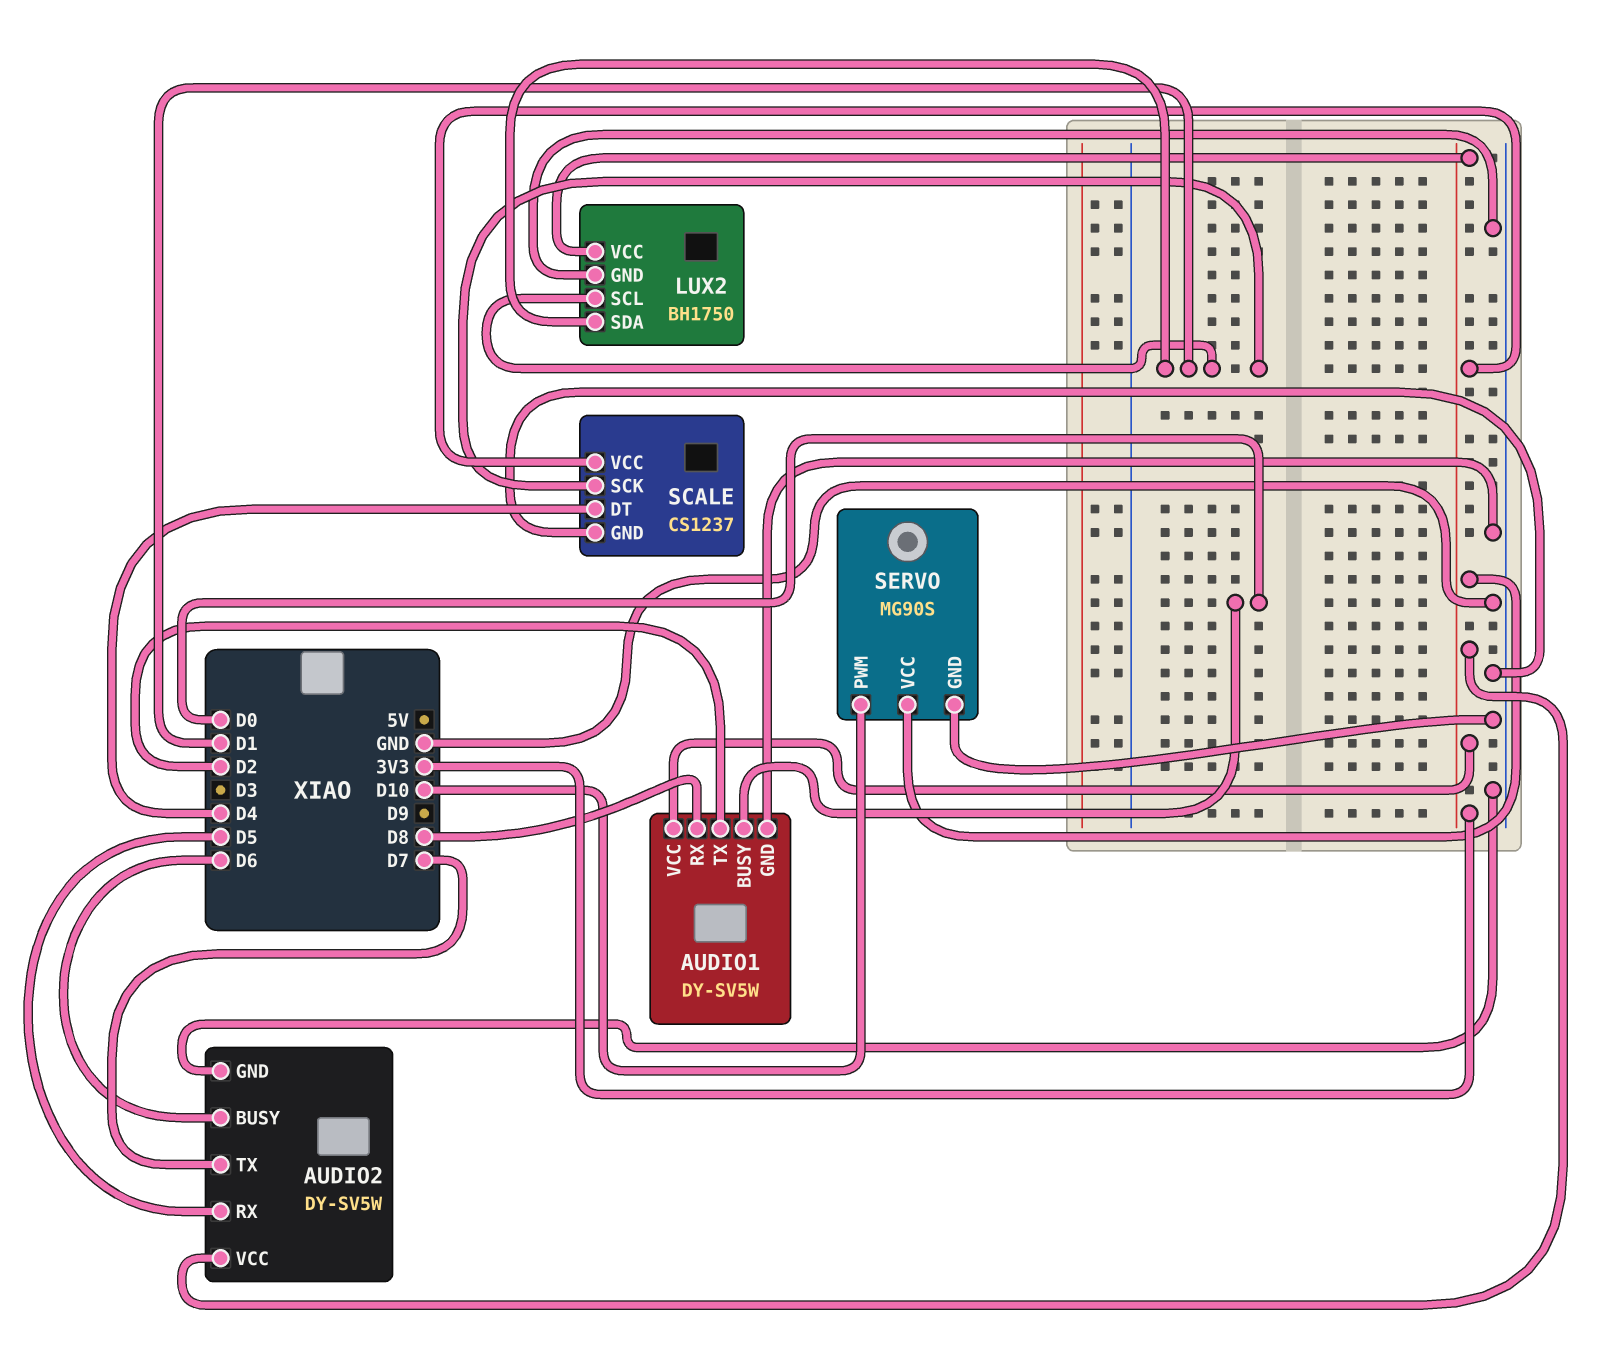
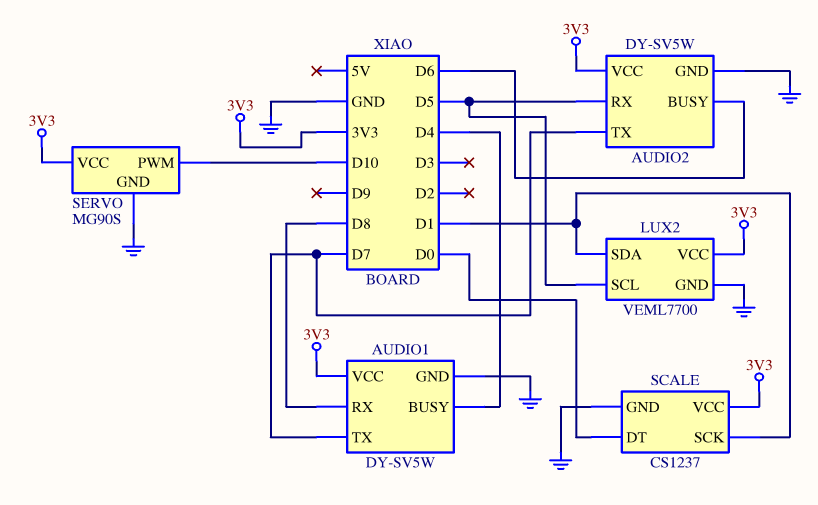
AUDIO1 pin BUSY: D0 -> D4
AUDIO1 pin TX: D2 -> D7
LUX2: BH1750 -> VEML7700
LUX2 pin SCL: D1 -> D5
SCALE pin DT: D4 -> D0

